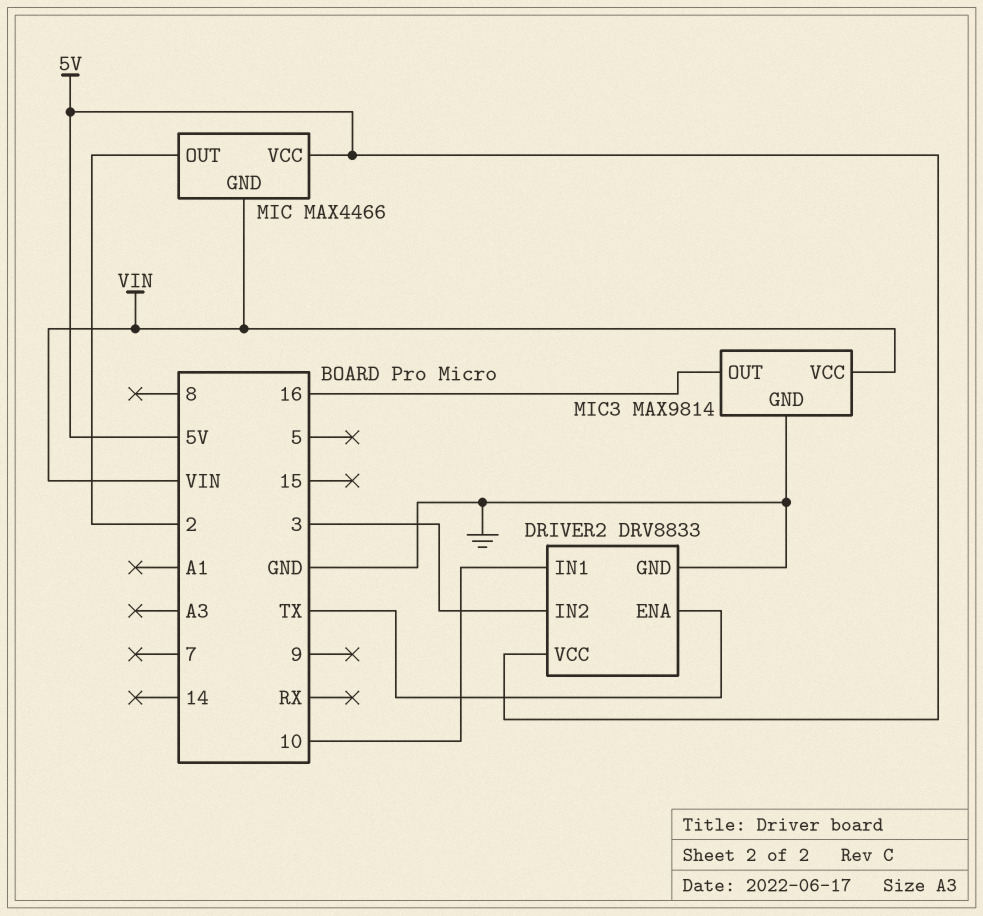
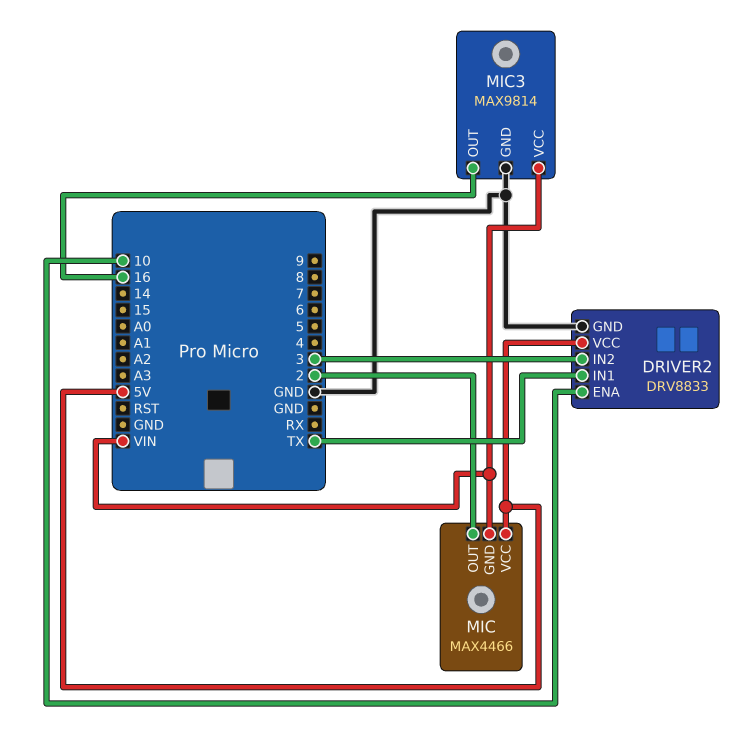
DRIVER2 pin ENA: TX -> 10
DRIVER2 pin IN1: 10 -> TX

